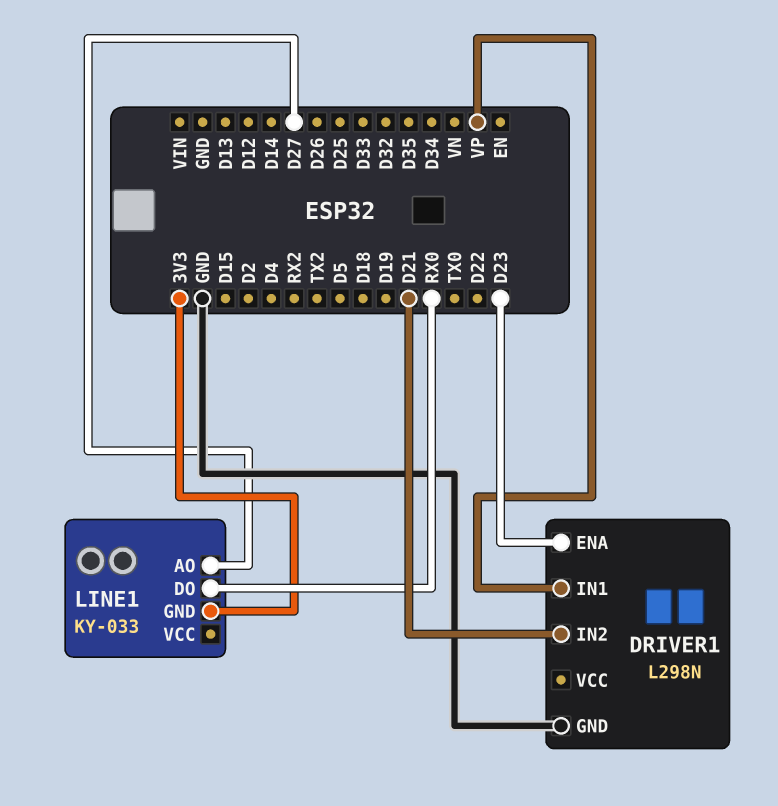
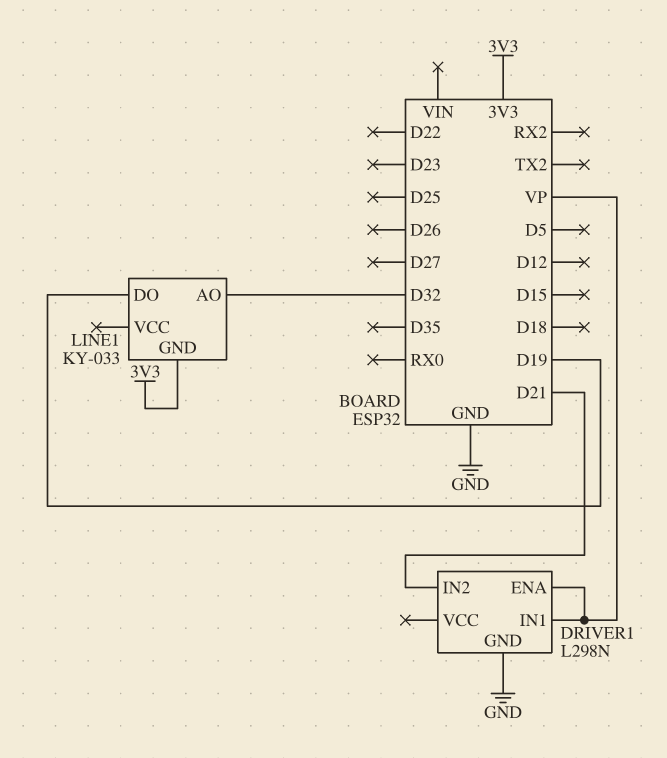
DRIVER1 pin ENA: D23 -> VP
LINE1 pin AO: D27 -> D32
LINE1 pin DO: RX0 -> D19

